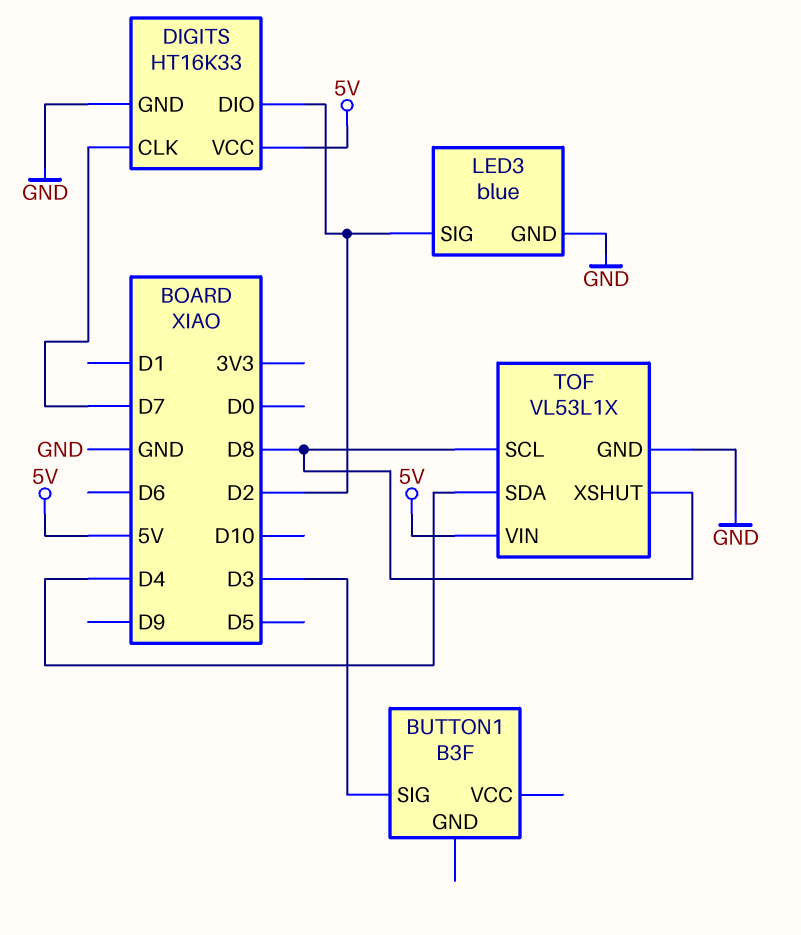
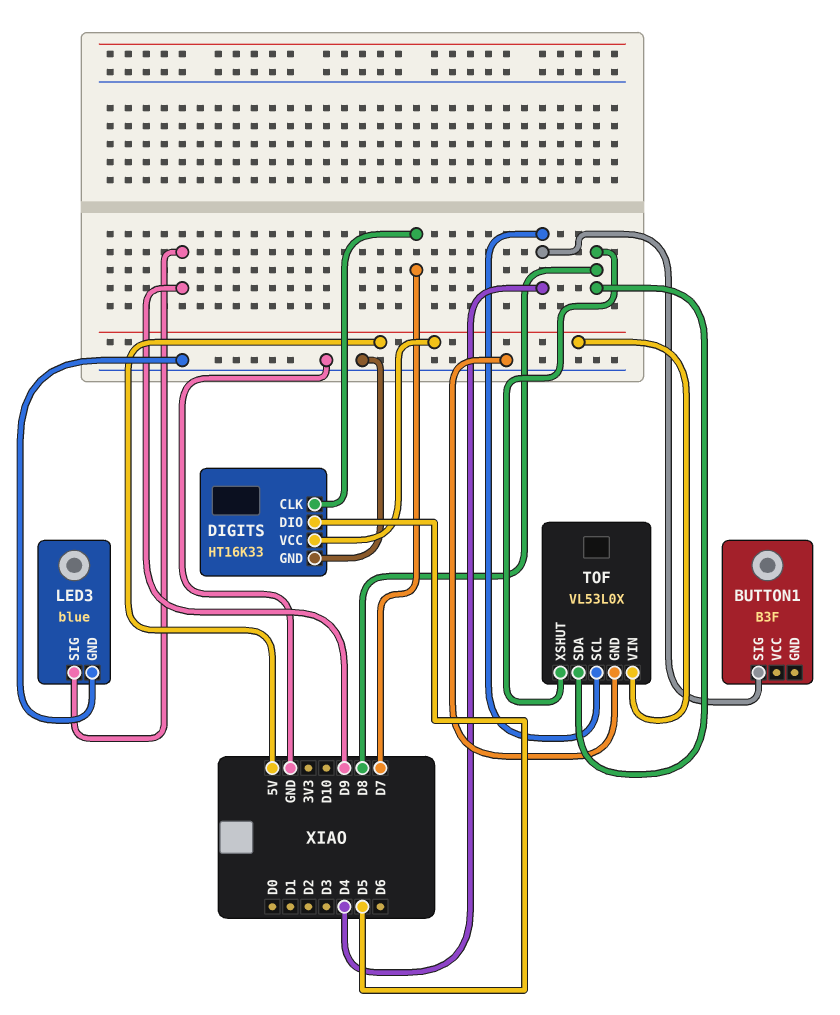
BUTTON1 pin SIG: D3 -> D4
DIGITS pin DIO: D2 -> D5
LED3 pin SIG: D2 -> D9
TOF: VL53L1X -> VL53L0X
TOF pin SCL: D8 -> D4
TOF pin SDA: D4 -> D8

